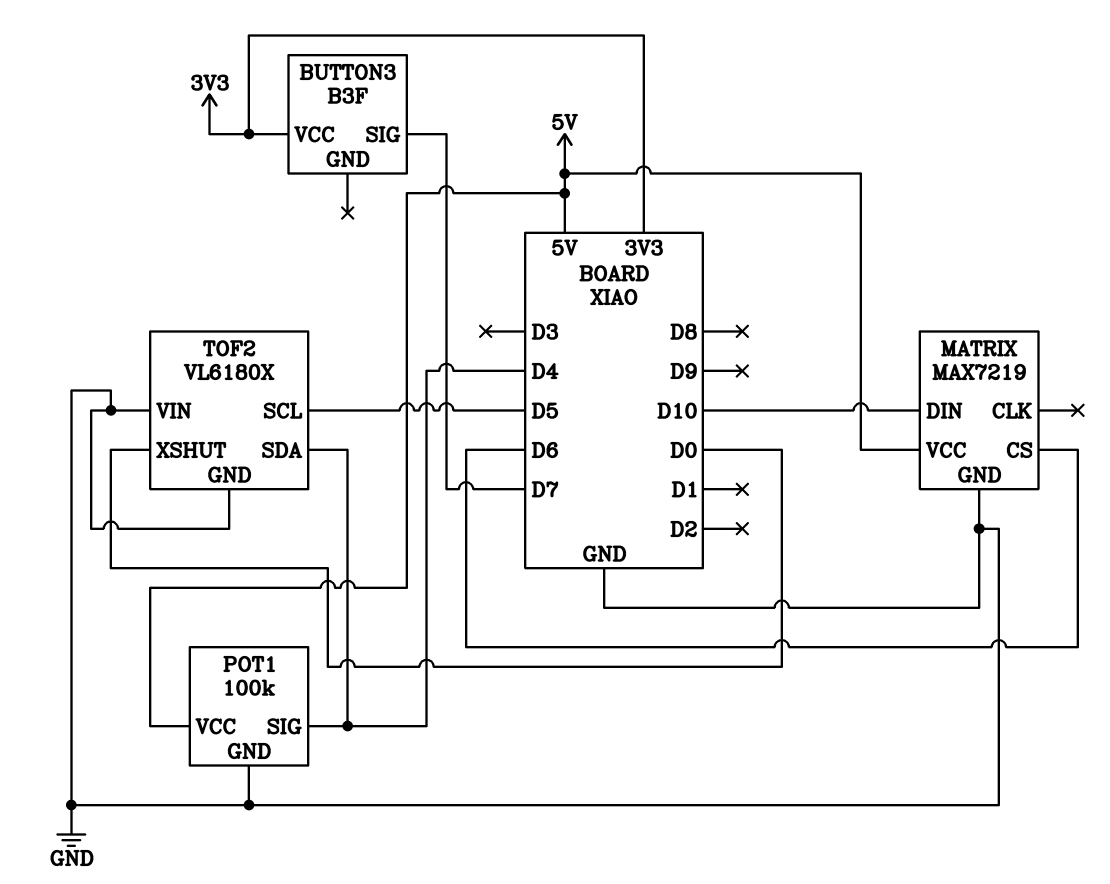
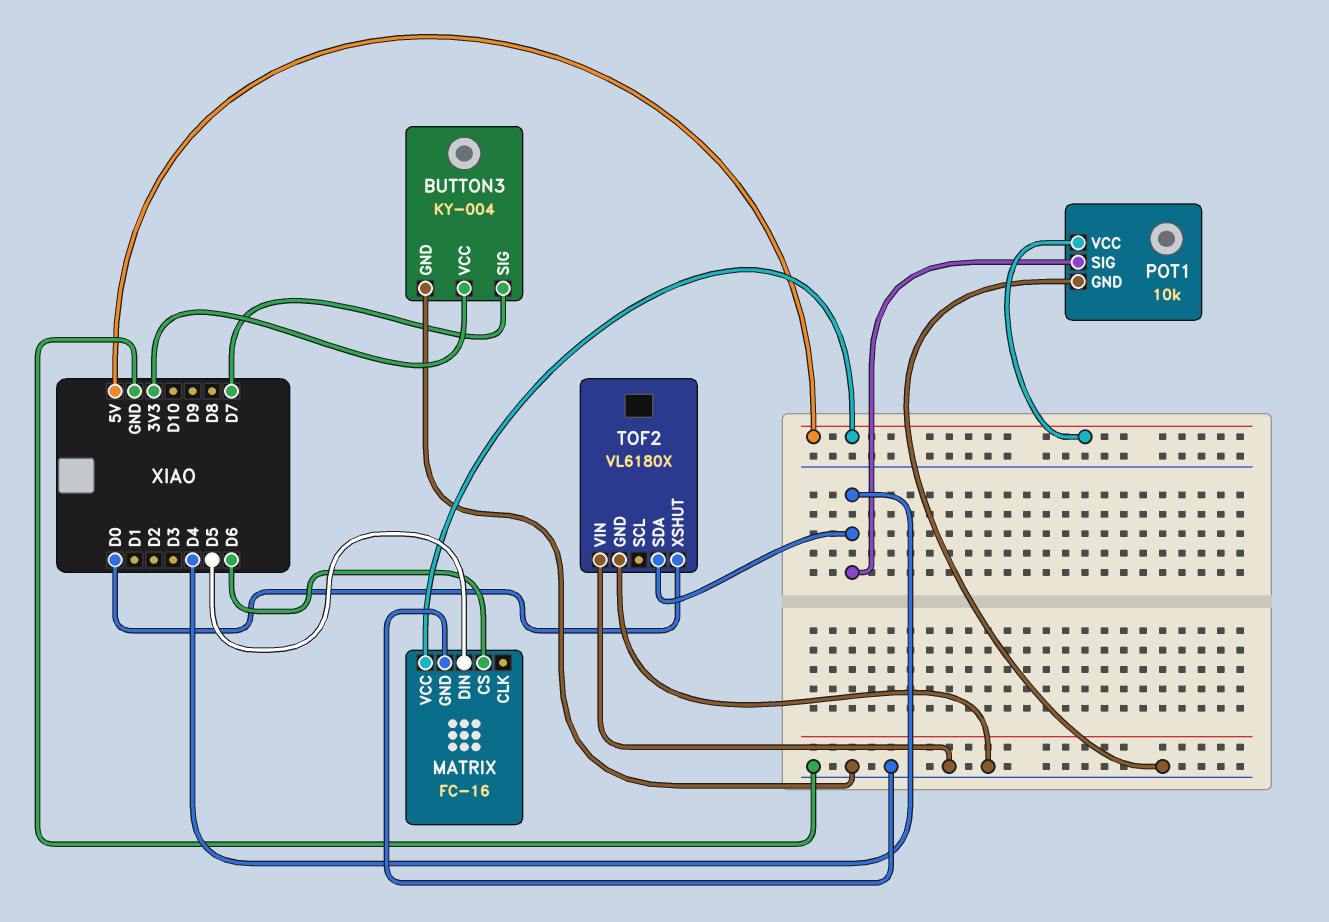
BUTTON3: B3F -> KY-004
BUTTON3 pin GND: none -> GND
MATRIX: MAX7219 -> FC-16
MATRIX pin DIN: D10 -> D5
POT1: 100k -> 10k
TOF2 pin SCL: D5 -> none

